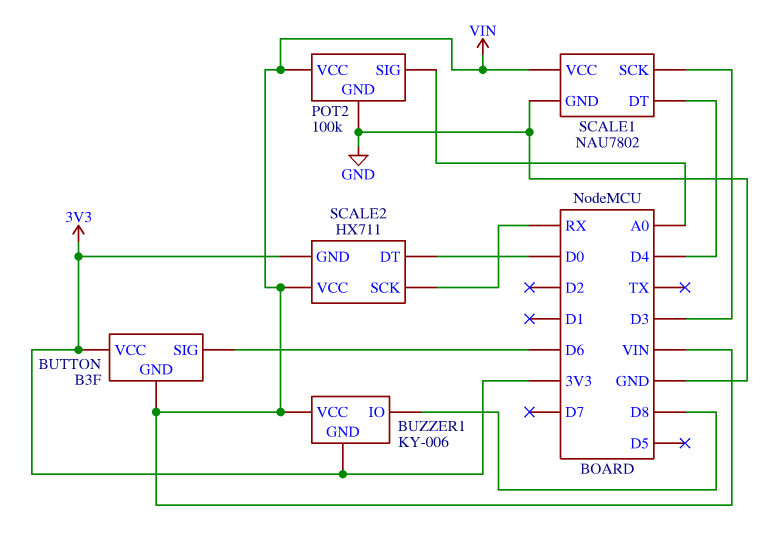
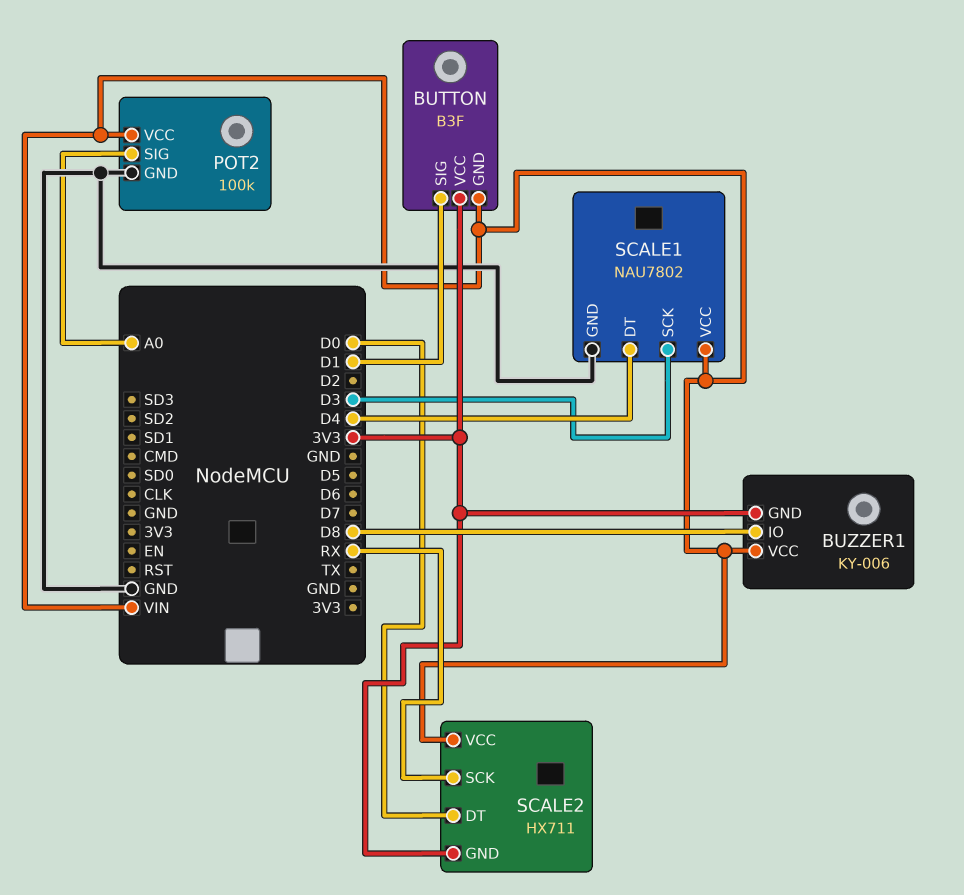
BUTTON pin SIG: D6 -> D1

